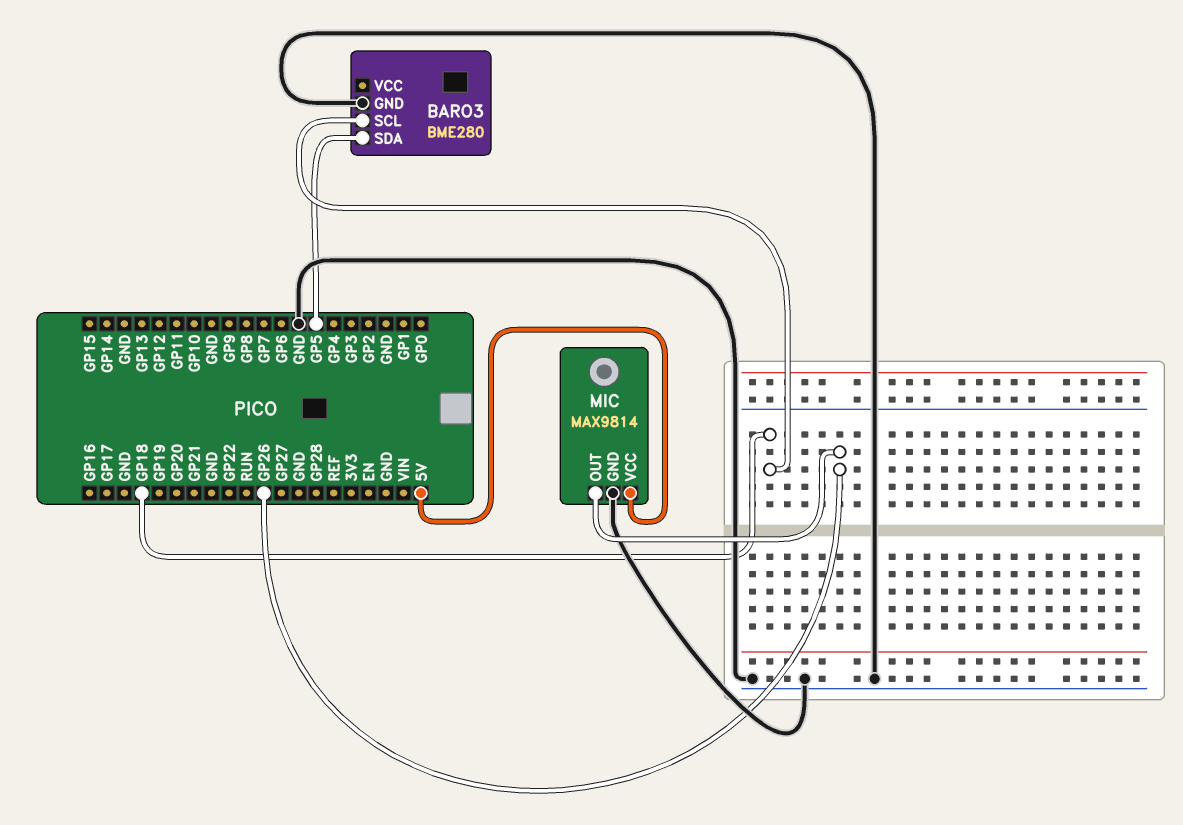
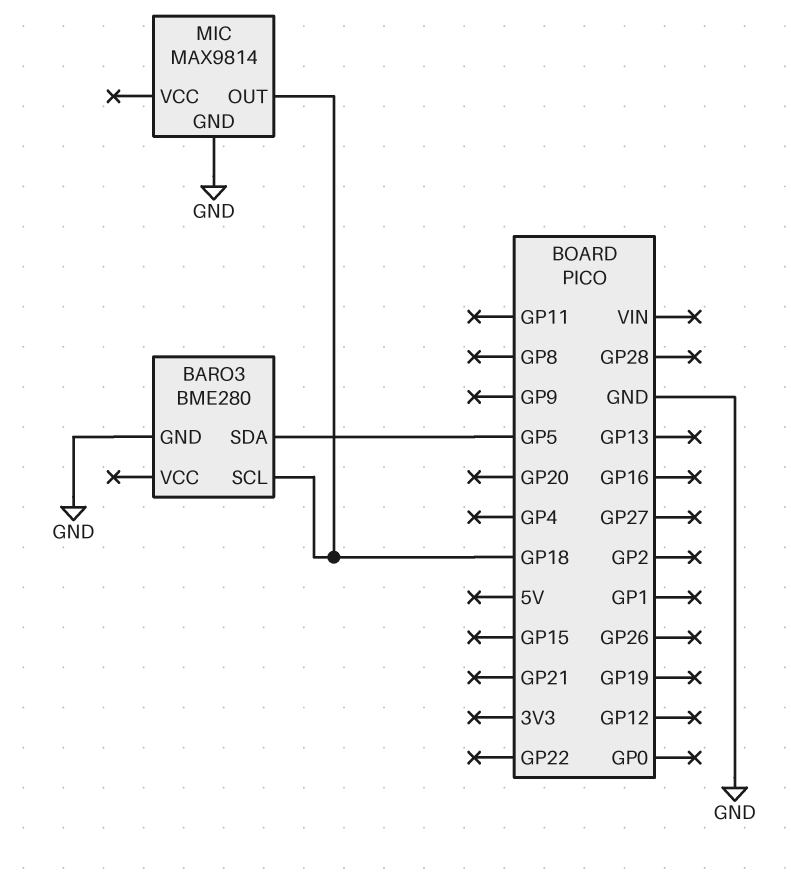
MIC pin OUT: GP26 -> GP18
MIC pin VCC: 5V -> none

